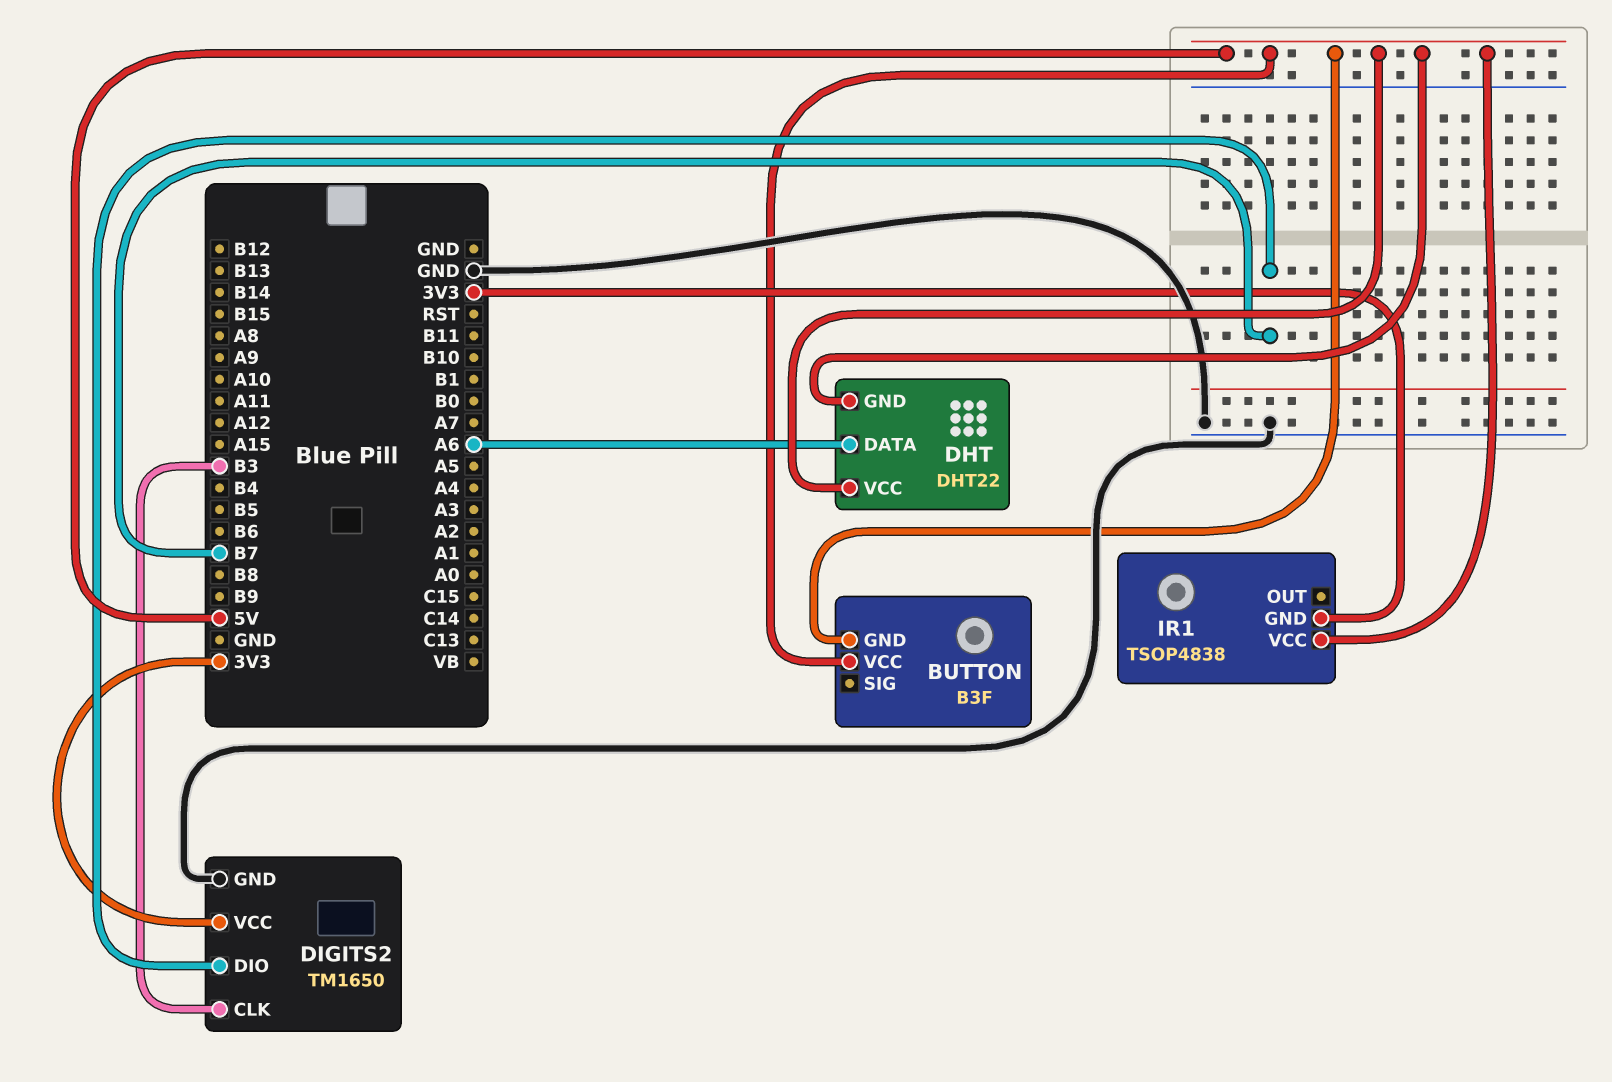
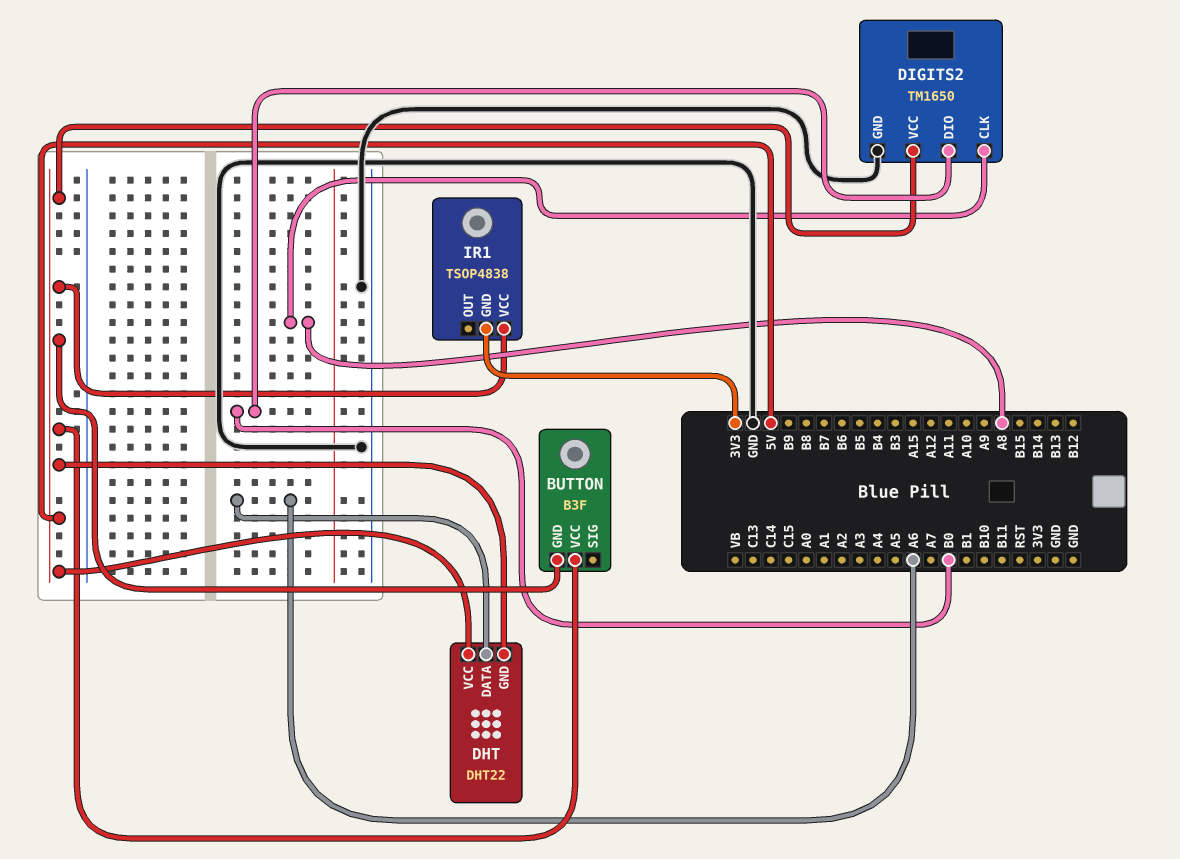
DIGITS2 pin CLK: B3 -> A8
DIGITS2 pin DIO: B7 -> B0
DIGITS2 pin VCC: 3V3 -> 5V

